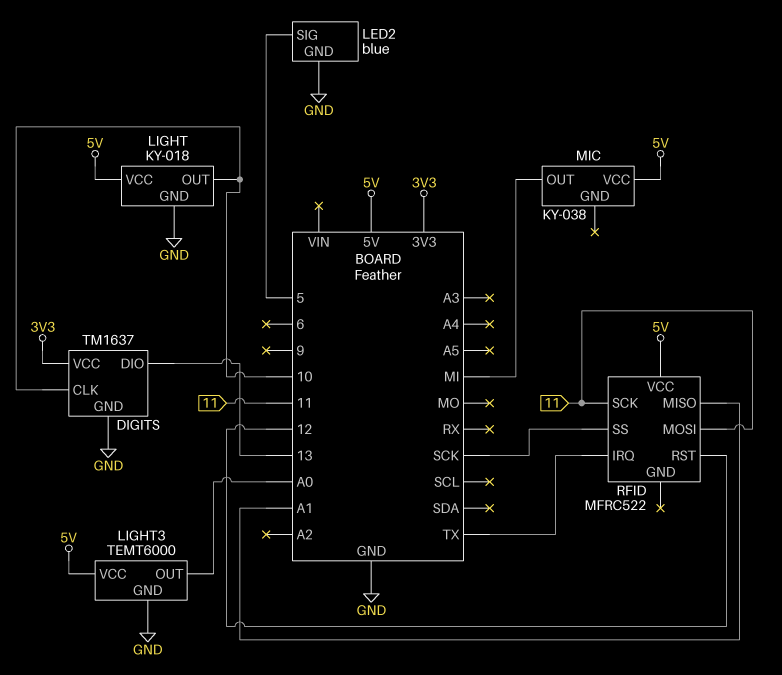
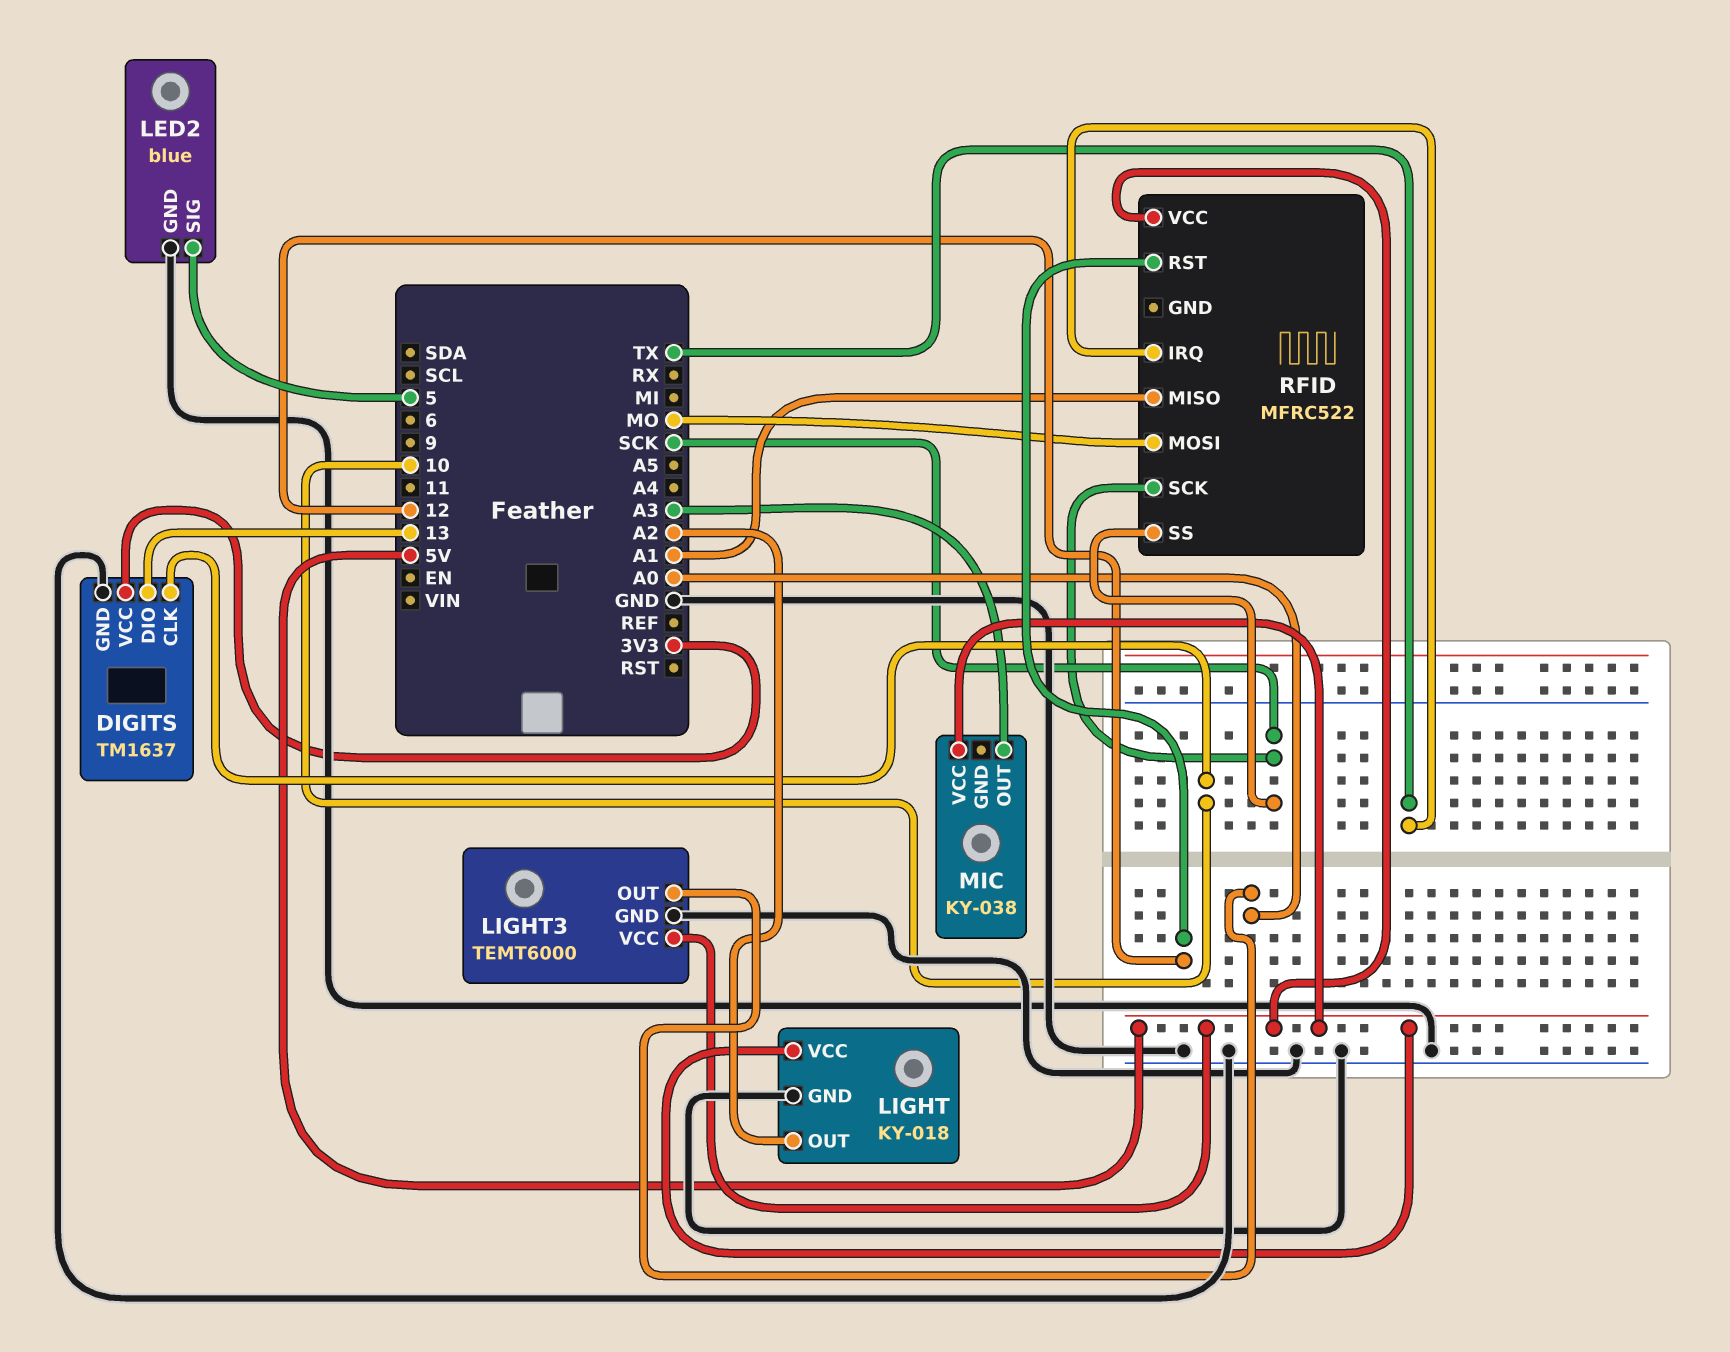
LIGHT pin OUT: 10 -> A2
MIC pin OUT: MI -> A3
RFID pin MOSI: 11 -> MO
RFID pin SCK: 11 -> SCK

